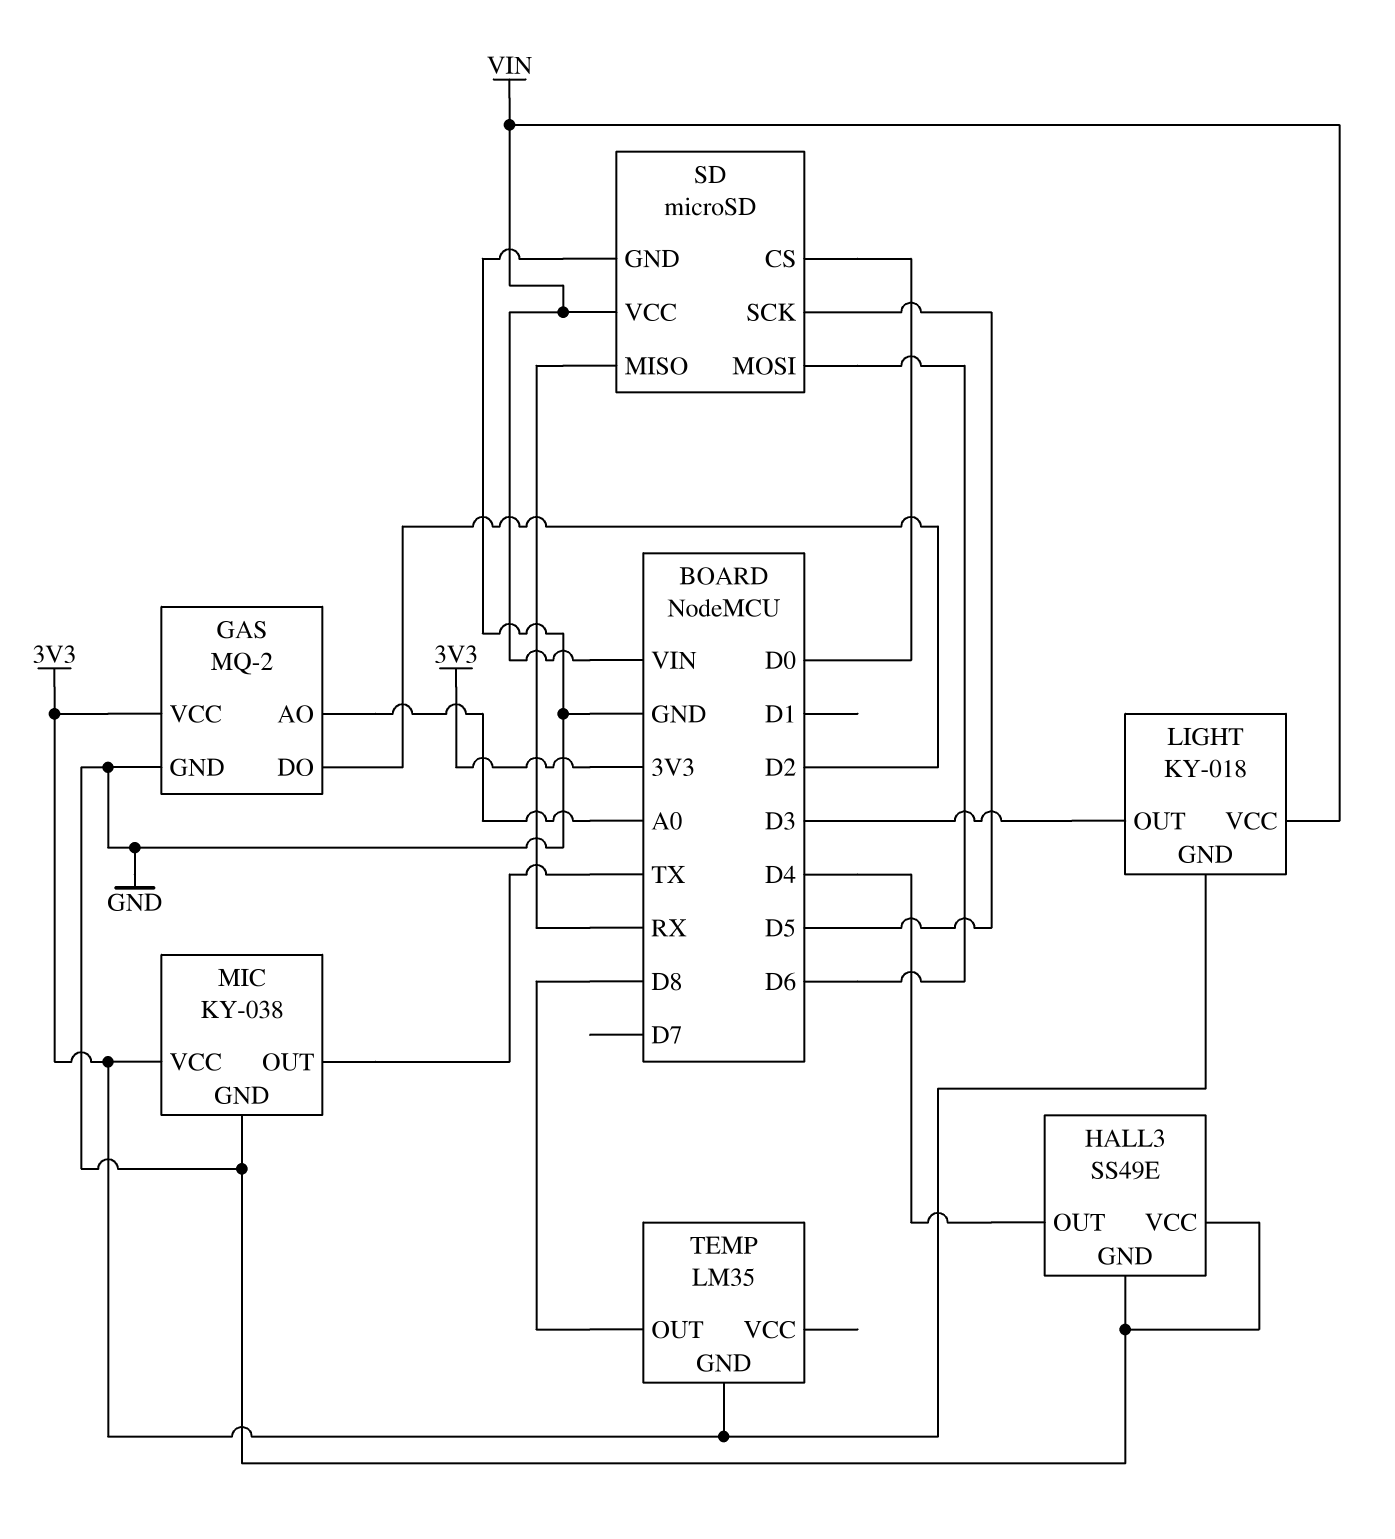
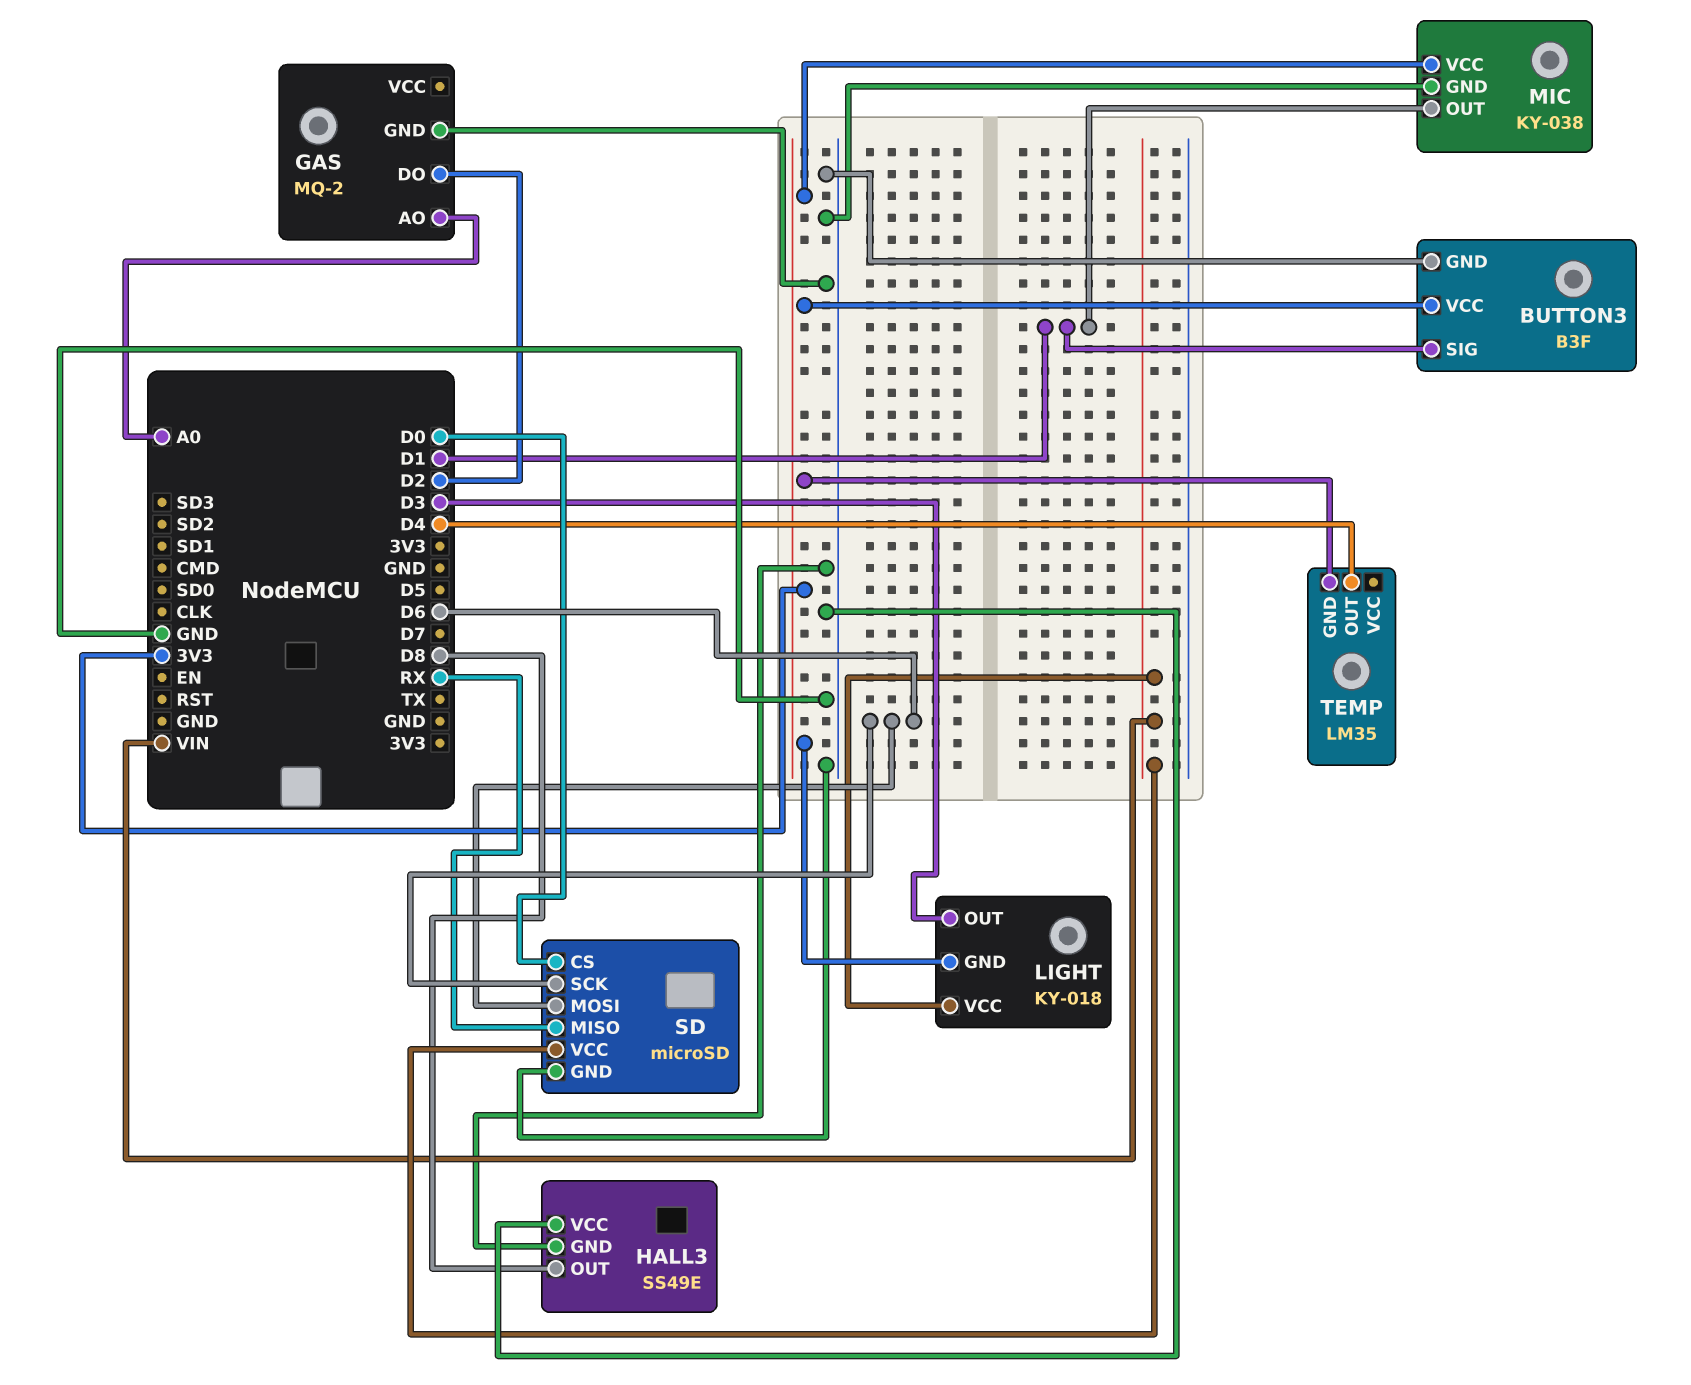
BUTTON3: none -> B3F
BUTTON3 pin GND: none -> GND
BUTTON3 pin SIG: none -> D1
BUTTON3 pin VCC: none -> 3V3
GAS pin VCC: 3V3 -> none
HALL3 pin OUT: D4 -> D8
MIC pin OUT: TX -> D1
SD pin SCK: D5 -> D6
TEMP pin OUT: D8 -> D4

